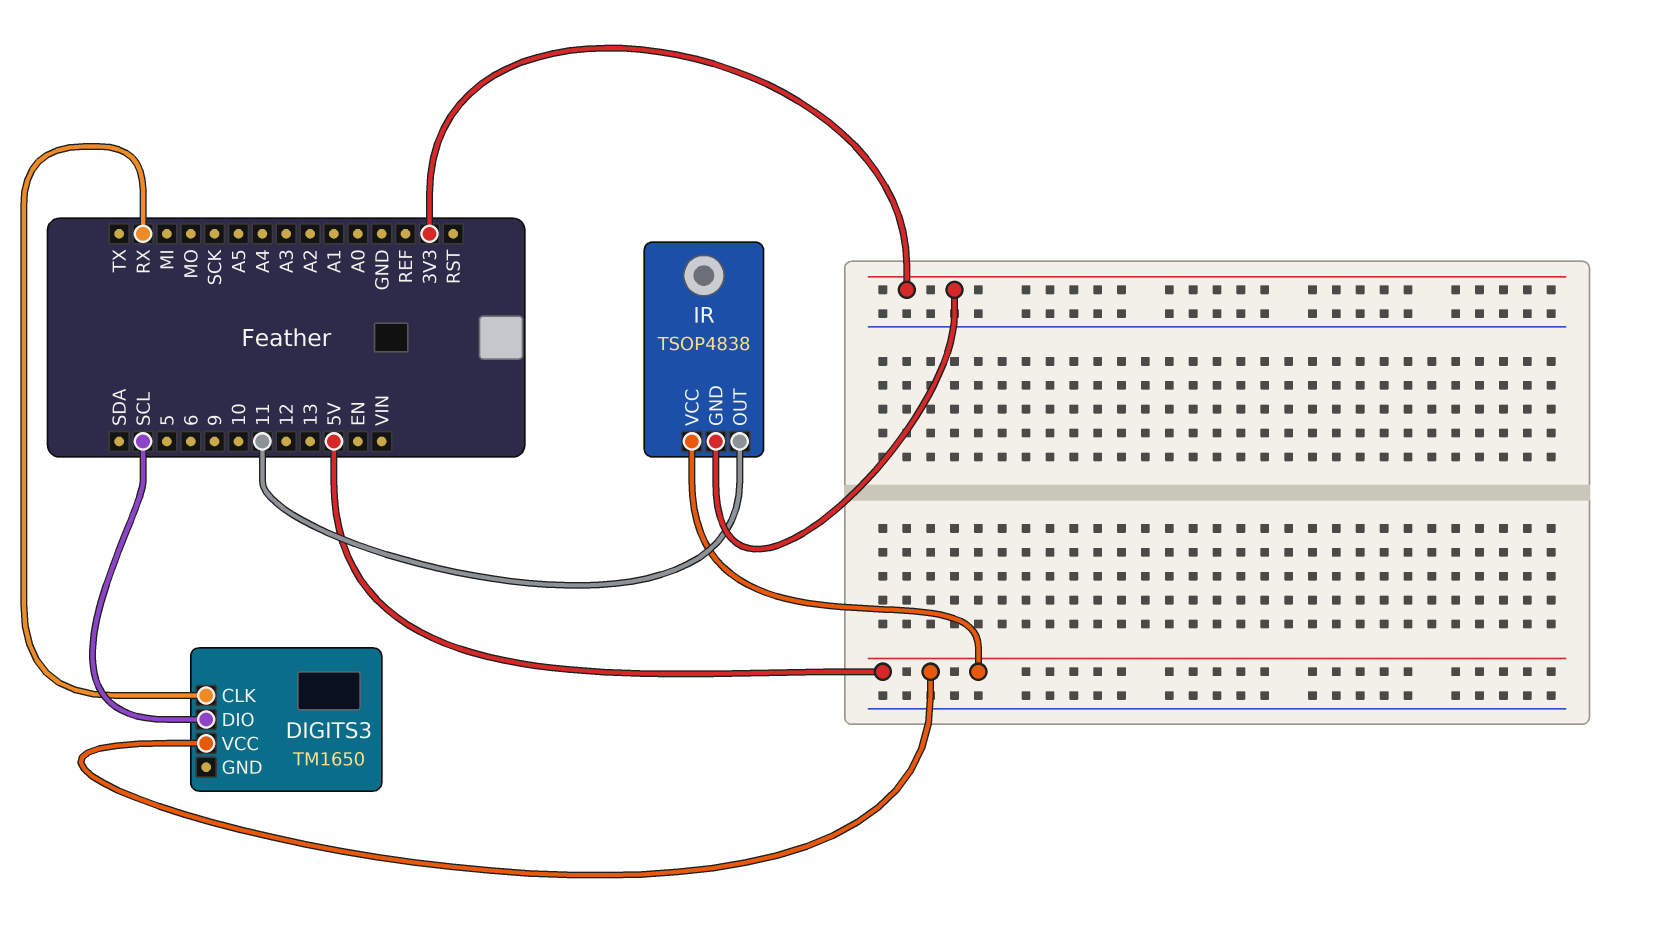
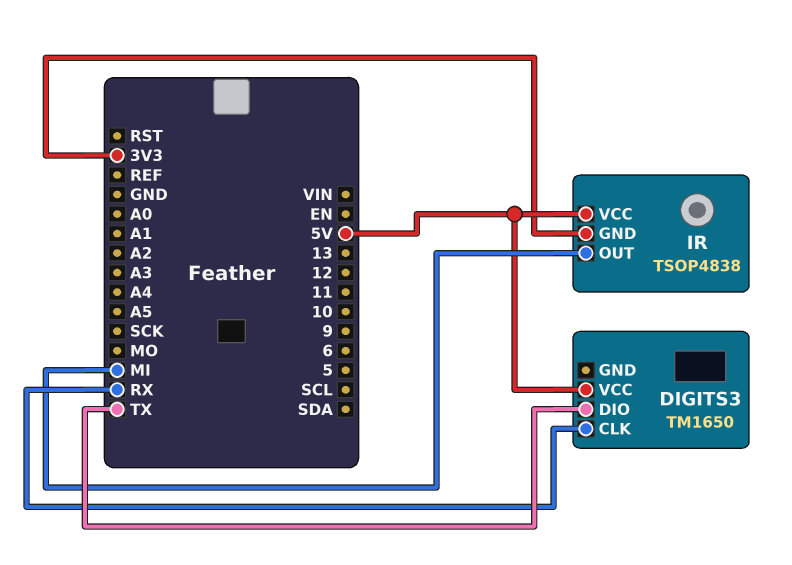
DIGITS3 pin DIO: SCL -> TX
IR pin OUT: 11 -> MI

